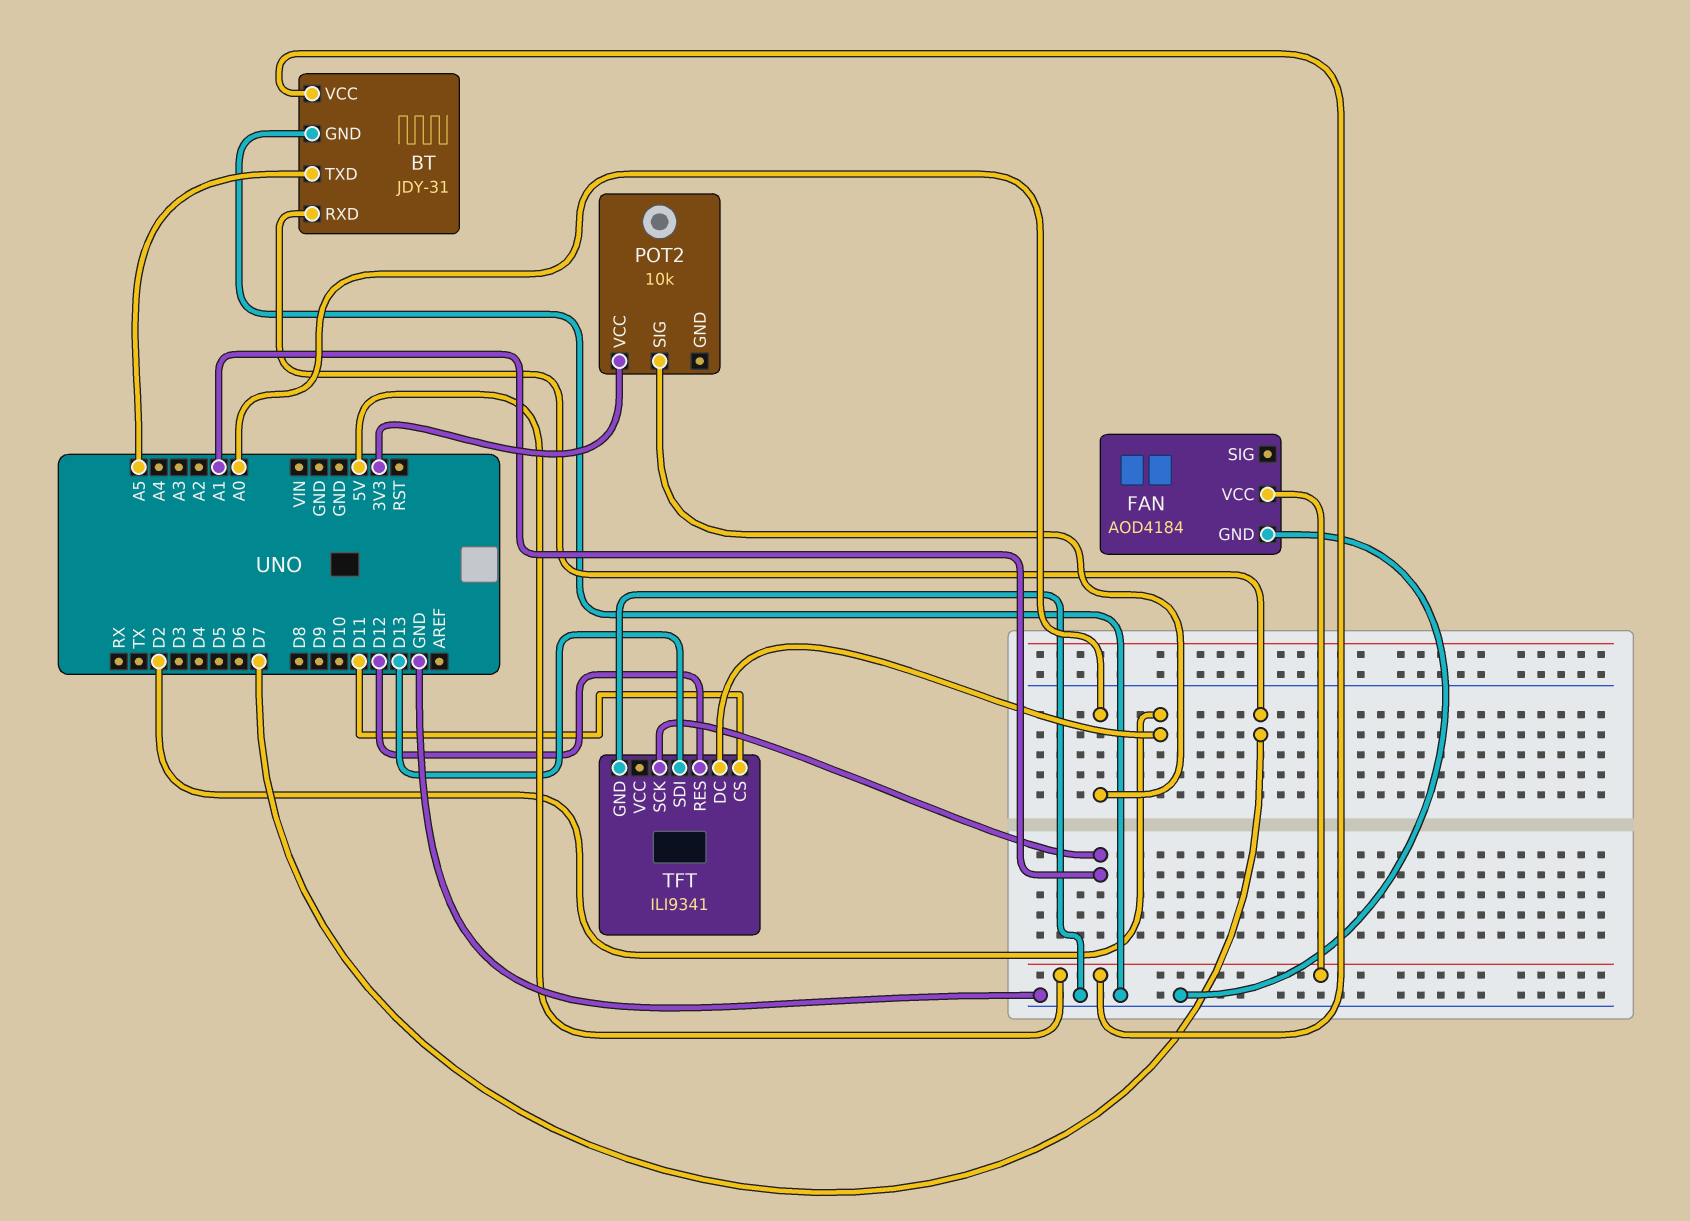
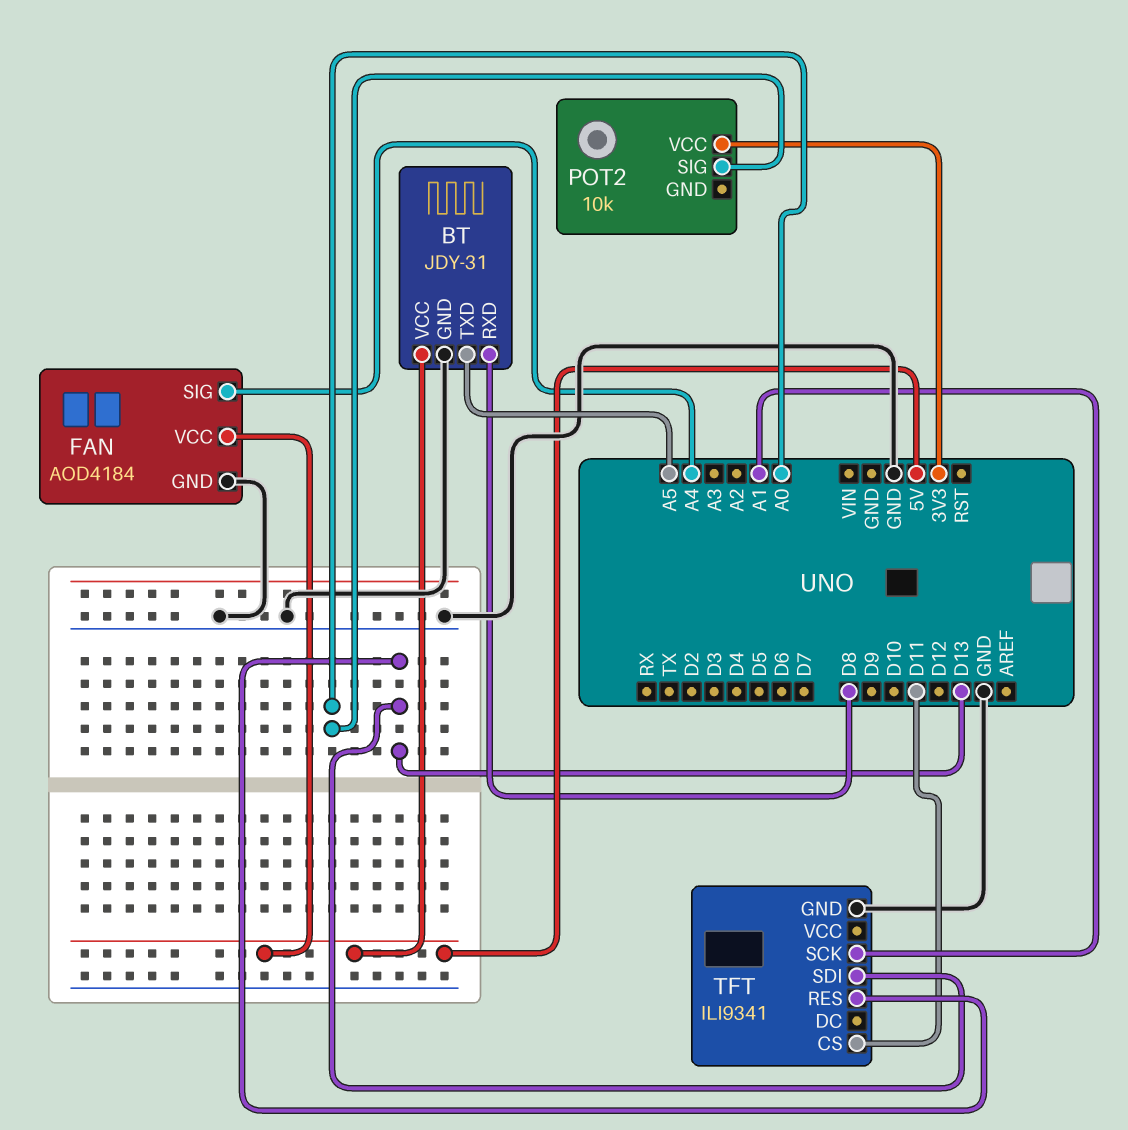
BT pin RXD: D7 -> D8
FAN pin SIG: none -> A4
TFT pin DC: D2 -> none
TFT pin RES: D12 -> D13

